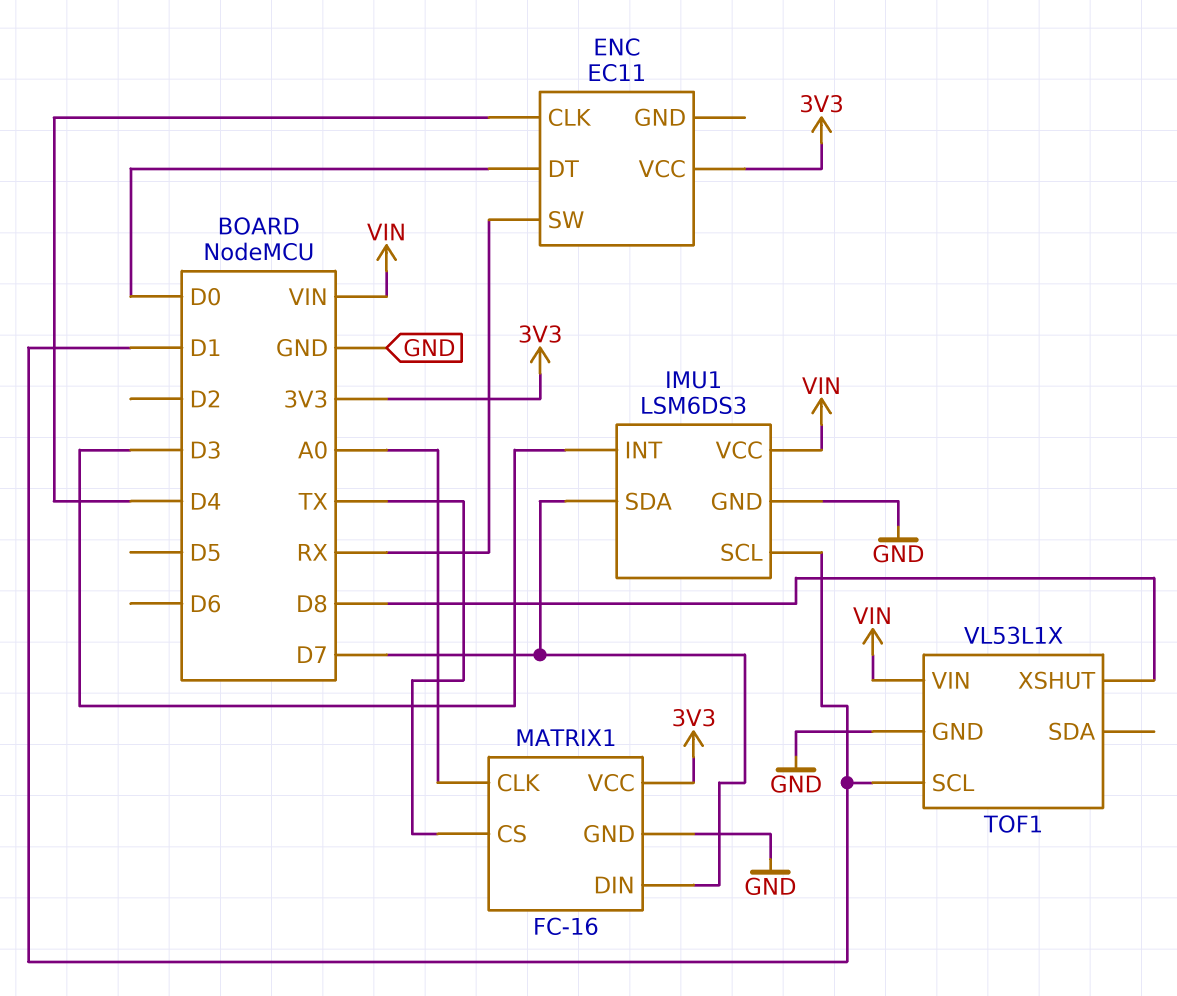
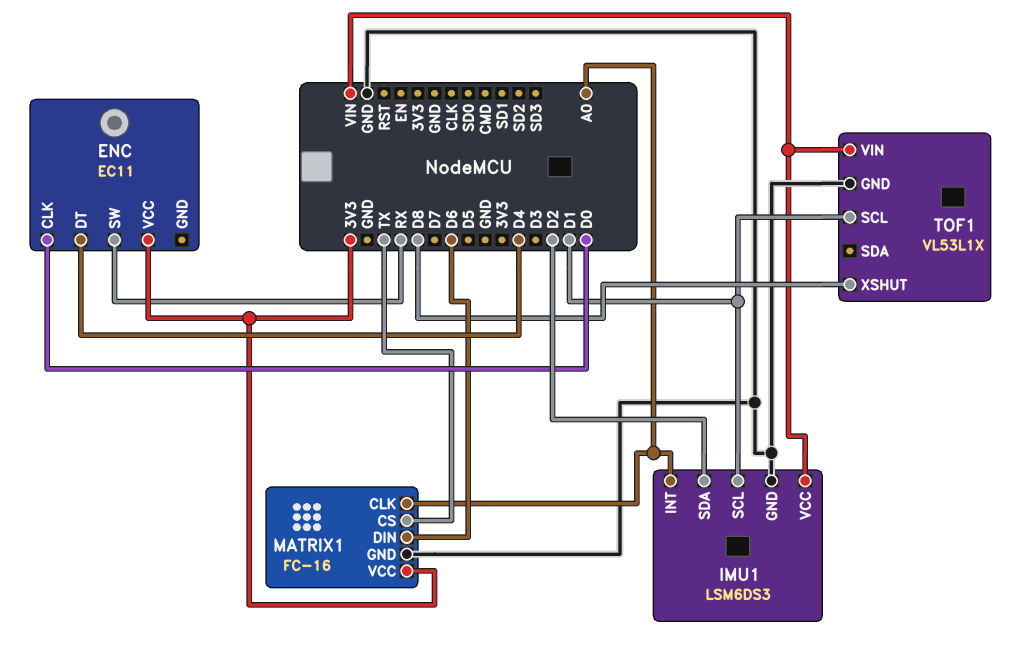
ENC pin CLK: D4 -> D0
ENC pin DT: D0 -> D4
IMU1 pin INT: D3 -> A0
IMU1 pin SDA: D7 -> D2
MATRIX1 pin DIN: D7 -> D6

